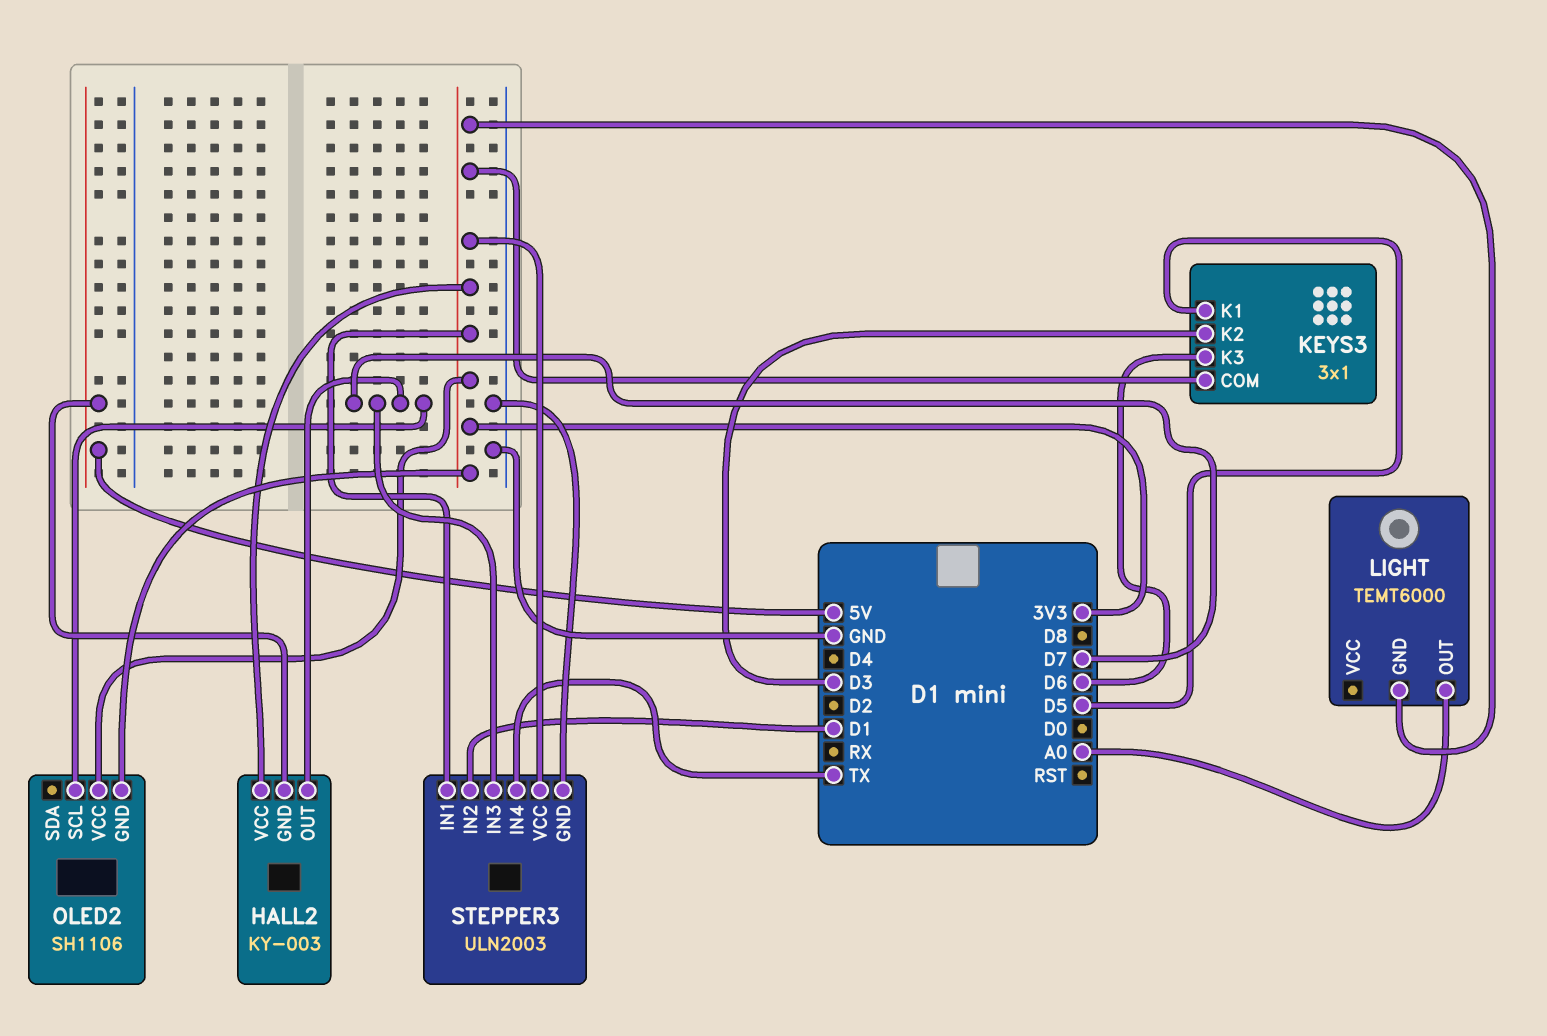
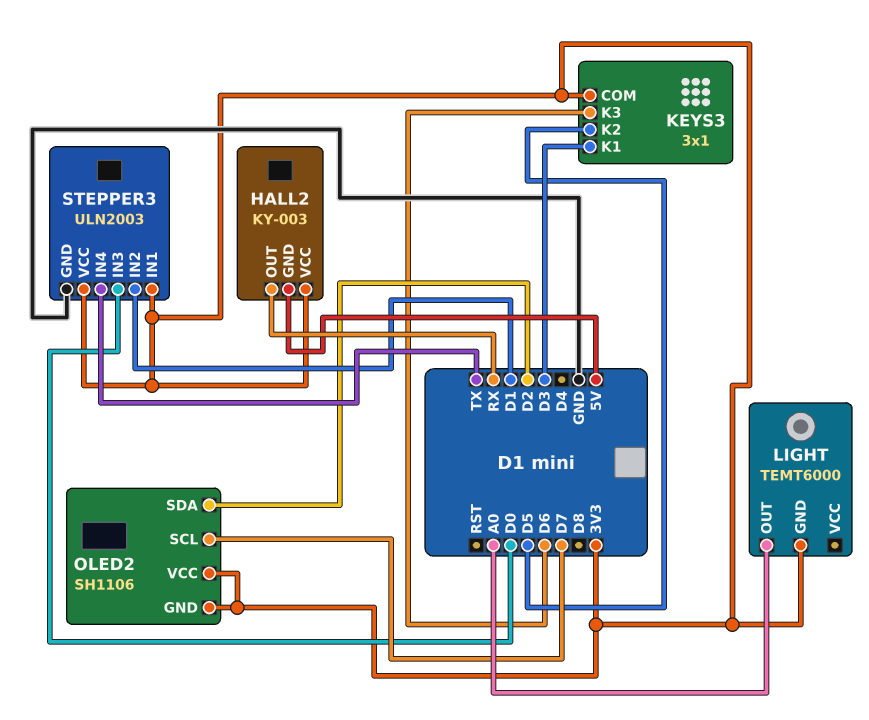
HALL2 pin OUT: D7 -> RX
KEYS3 pin K1: D5 -> D3
KEYS3 pin K2: D3 -> D5
OLED2 pin SDA: none -> D2
STEPPER3 pin IN3: D7 -> D0

